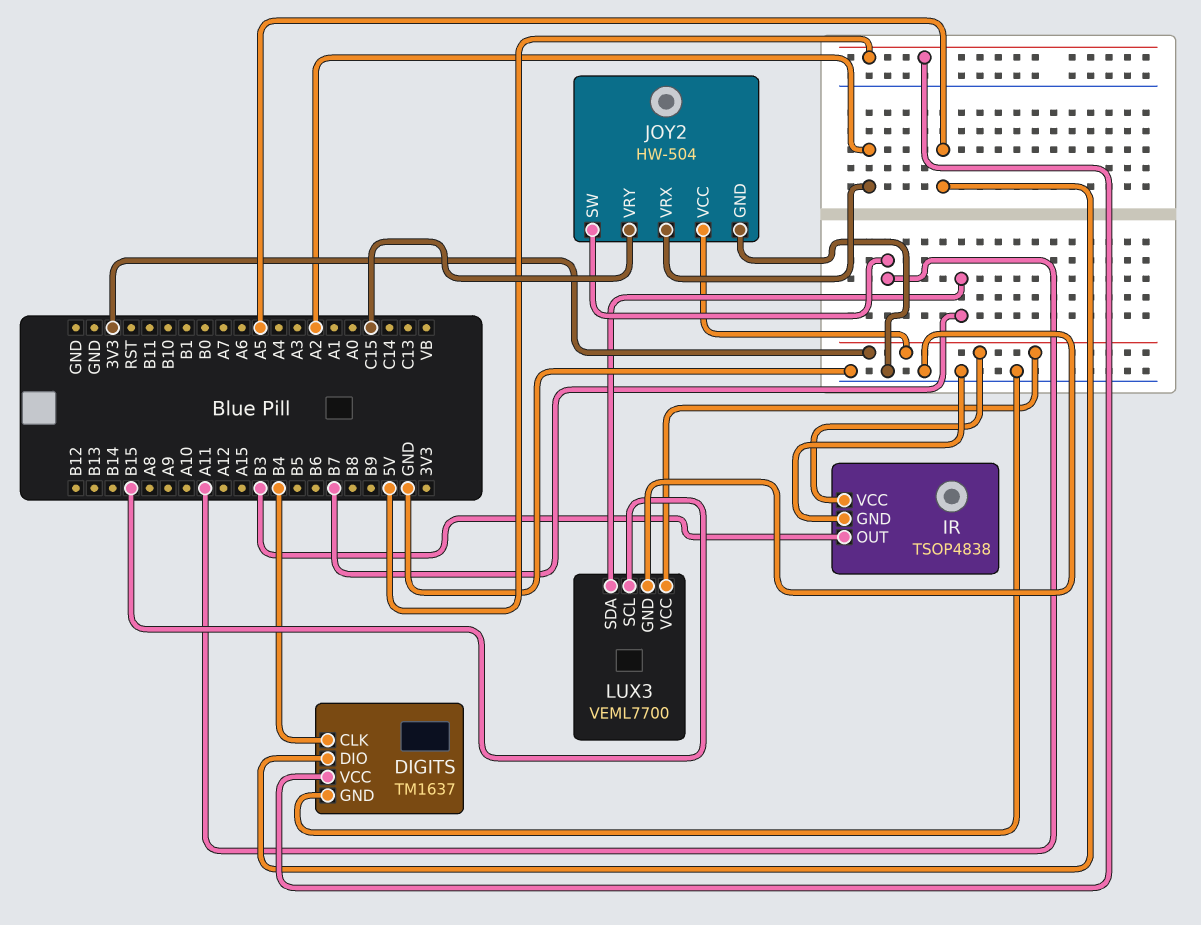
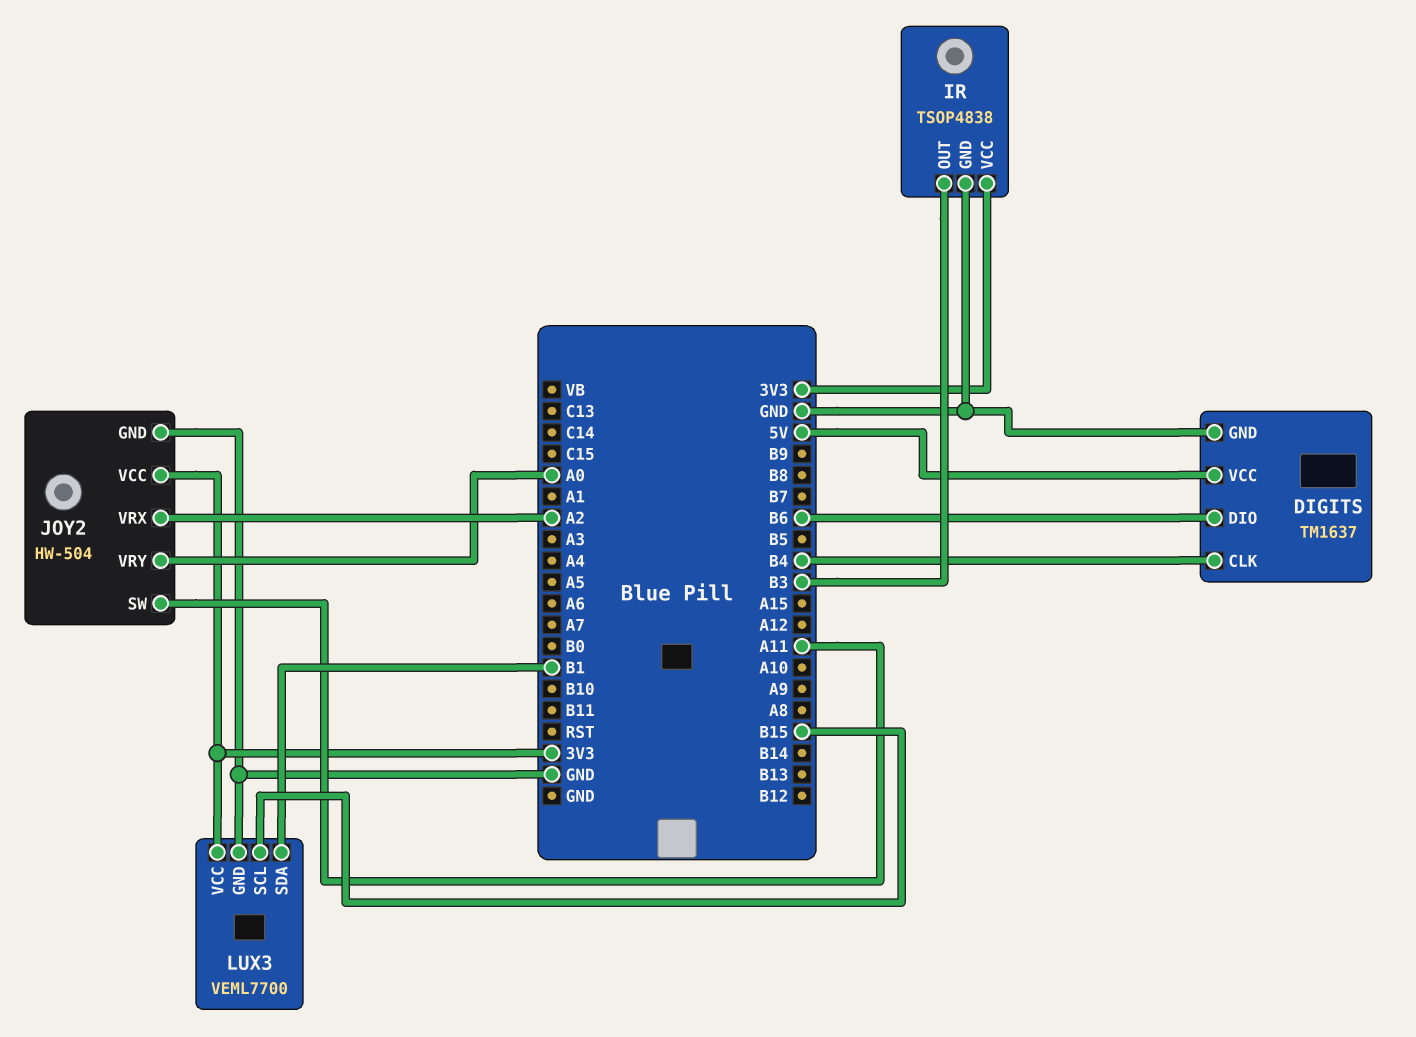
DIGITS pin DIO: A5 -> B6
JOY2 pin VRY: C15 -> A0
LUX3 pin SDA: B7 -> B1

